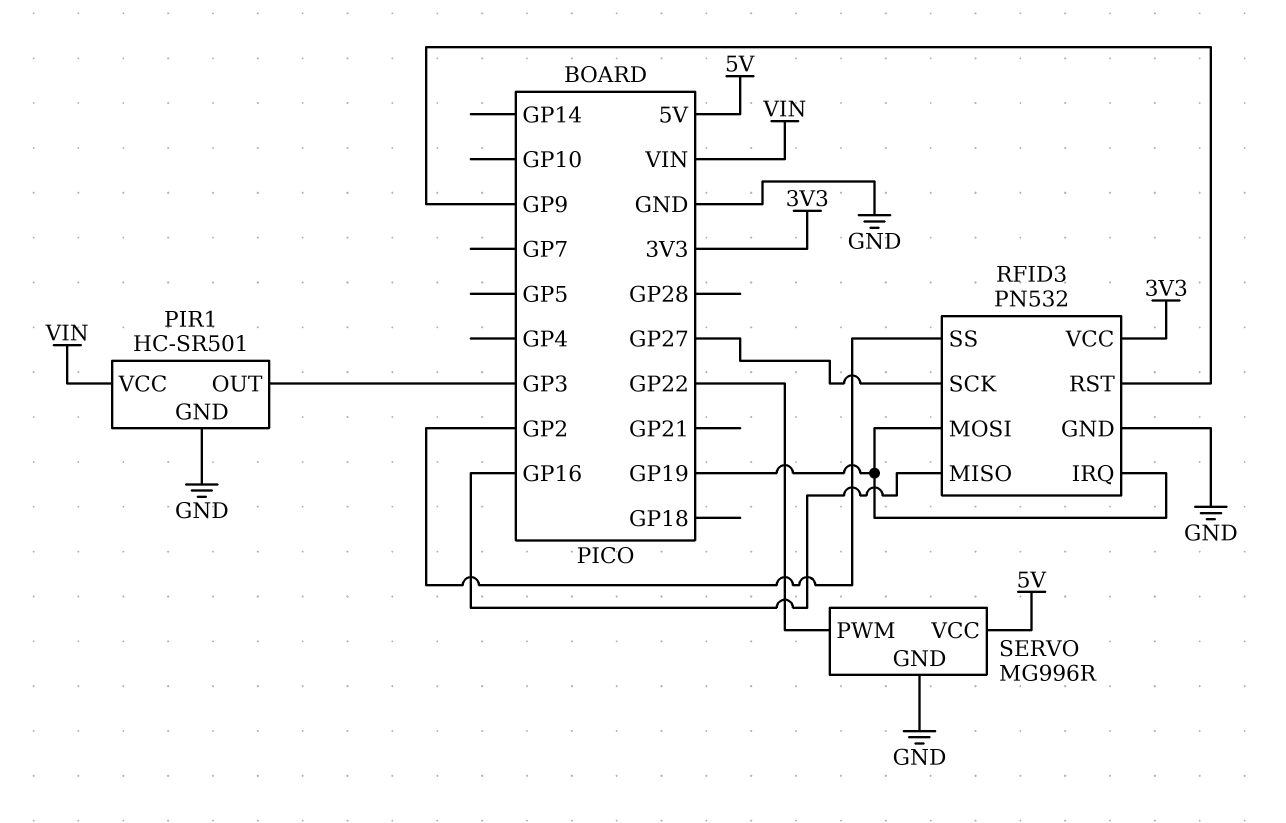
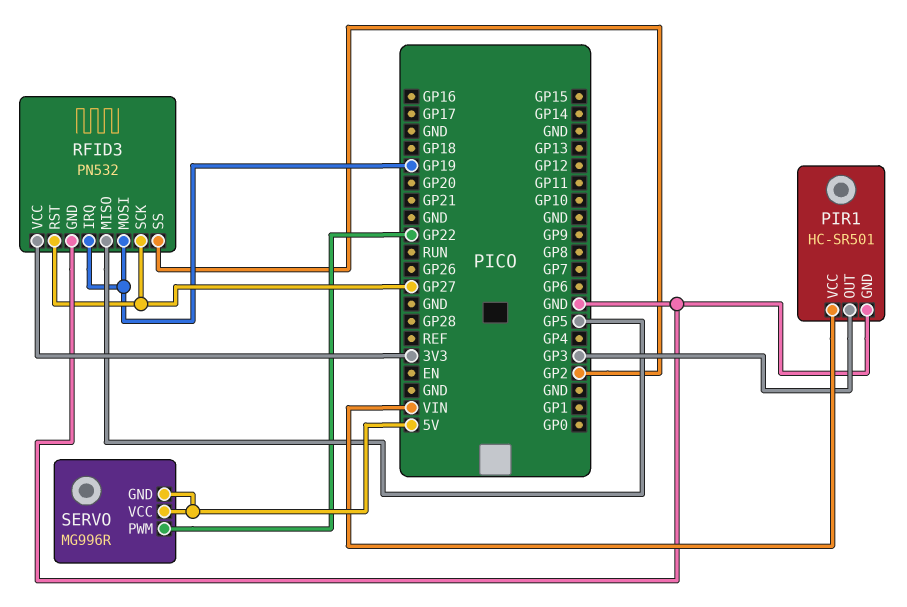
RFID3 pin MISO: GP16 -> GP5
RFID3 pin RST: GP9 -> GP27
SERVO pin GND: GND -> 5V

